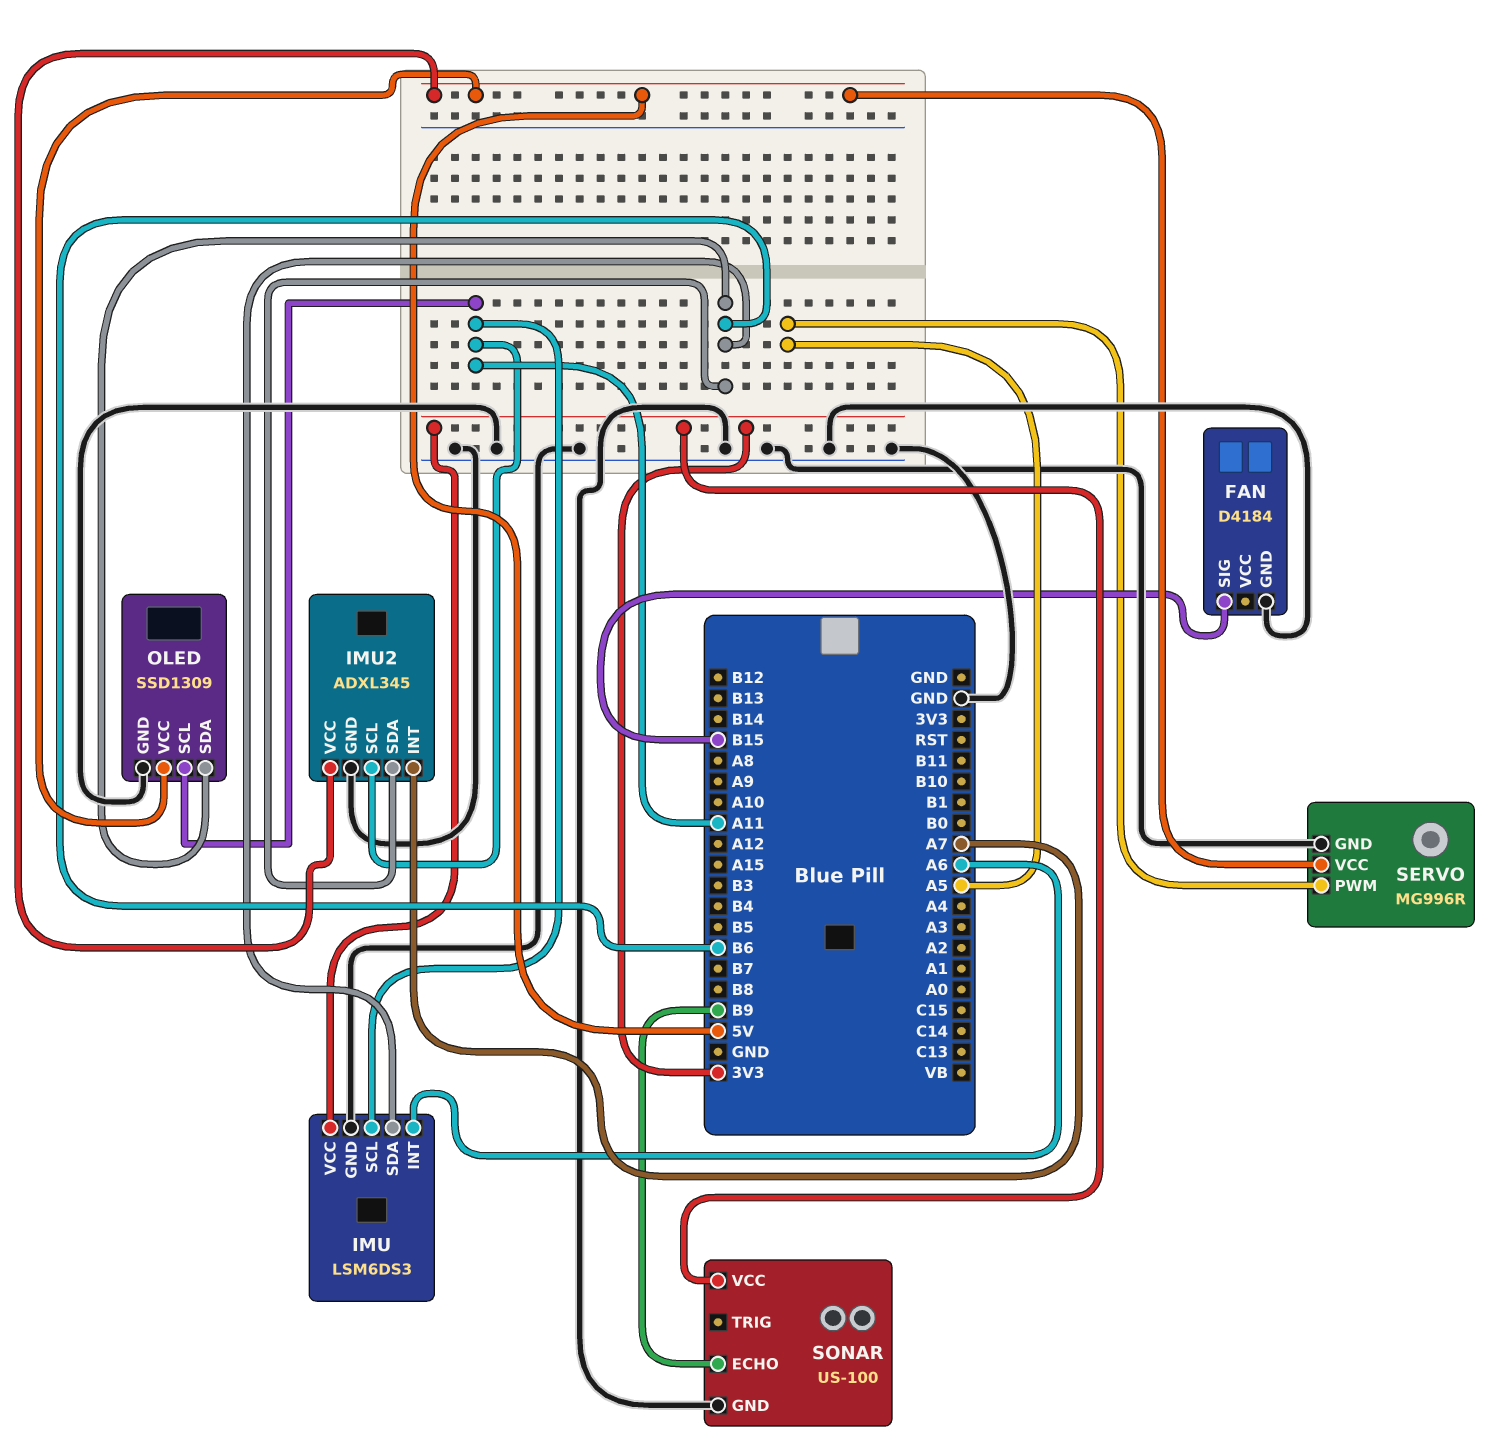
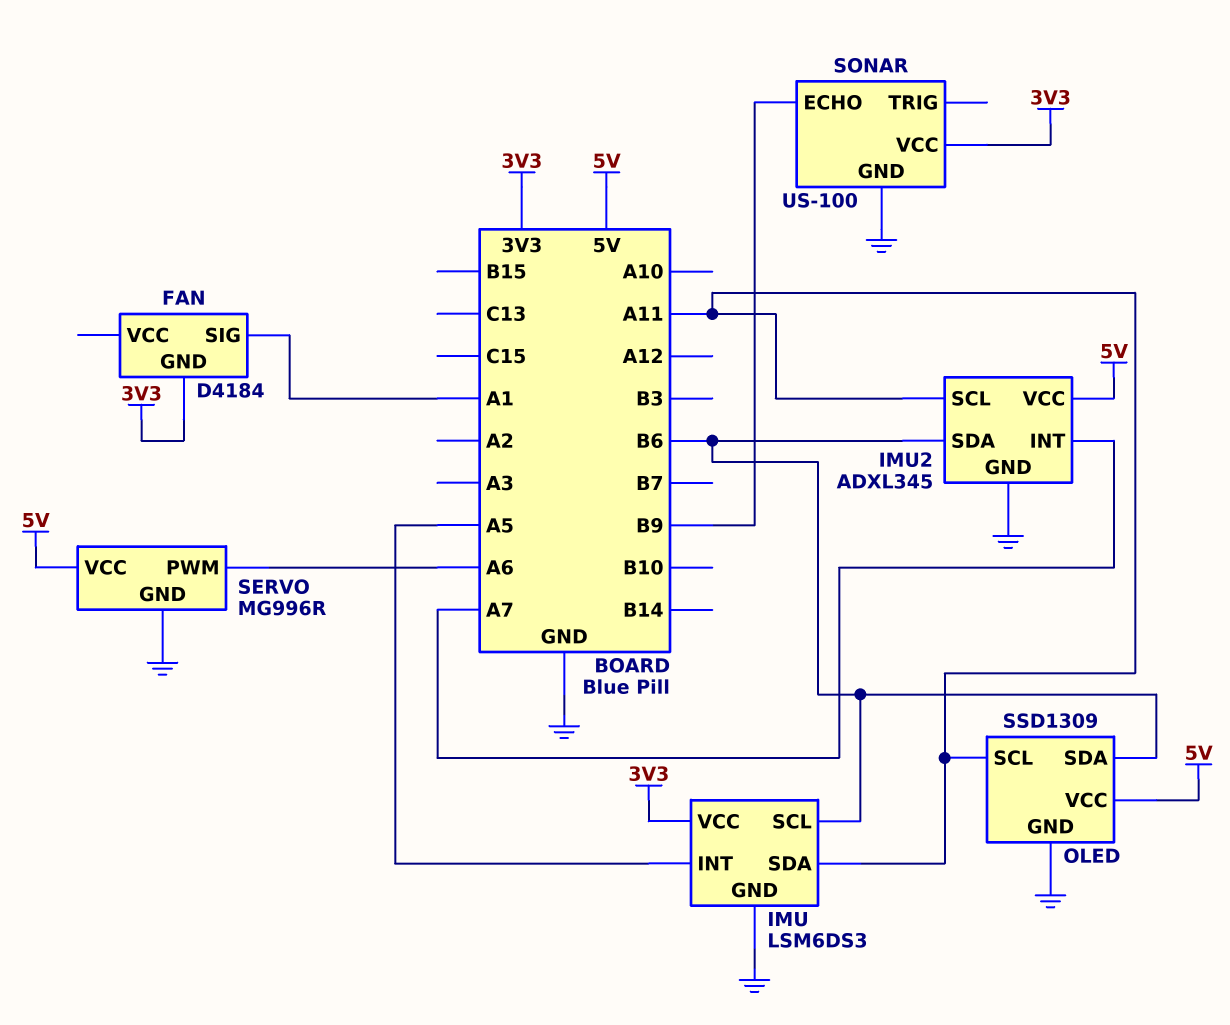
FAN pin GND: GND -> 3V3
FAN pin SIG: B15 -> A1
IMU pin INT: A6 -> A5
IMU pin SCL: A11 -> B6
IMU pin SDA: B6 -> A11
SERVO pin PWM: A5 -> A6

